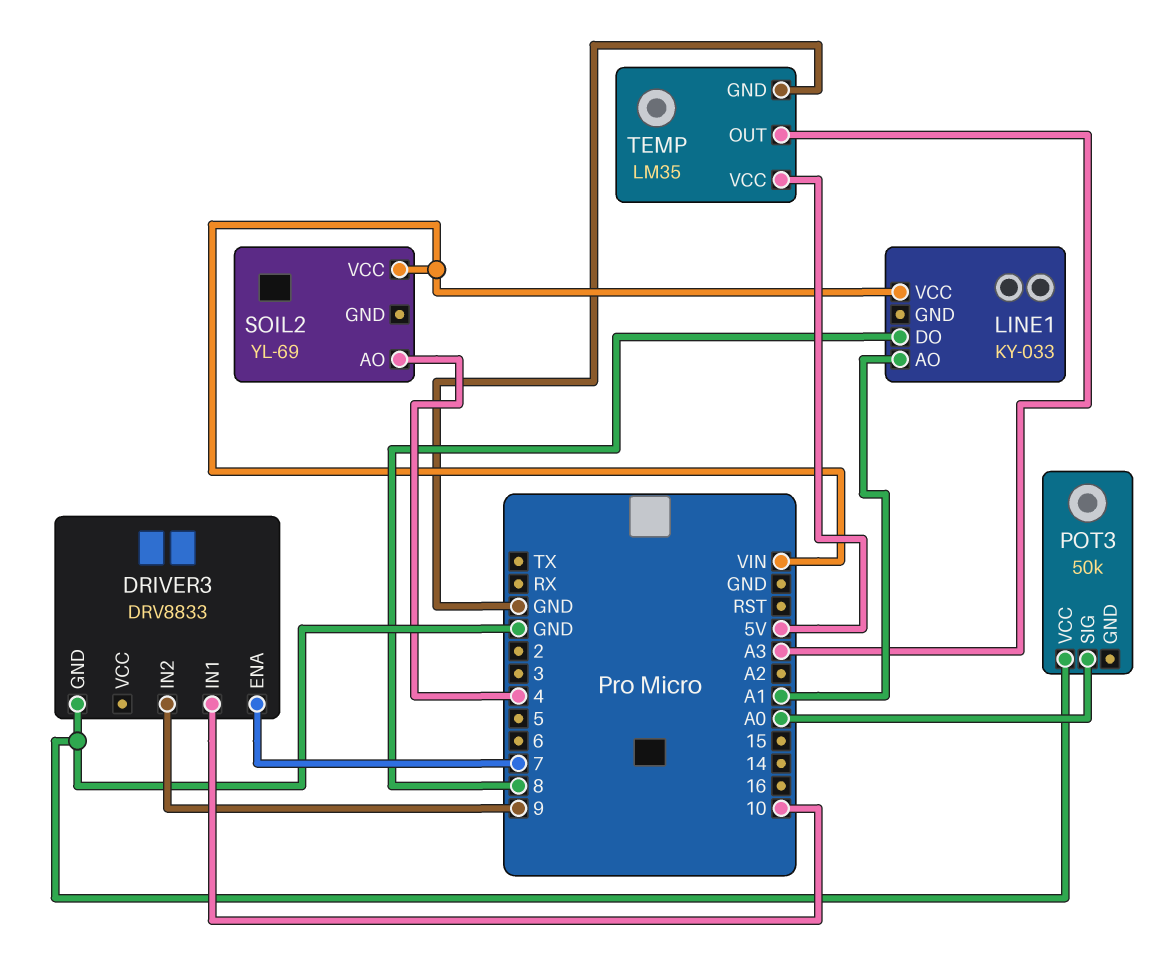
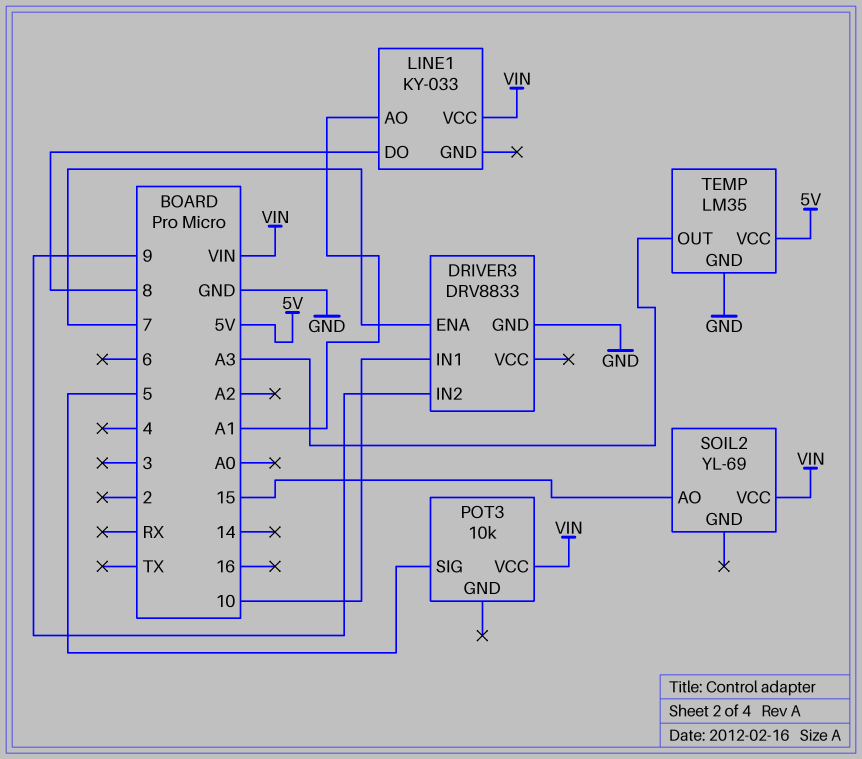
POT3: 50k -> 10k
POT3 pin SIG: A0 -> 5
POT3 pin VCC: GND -> VIN
SOIL2 pin AO: 4 -> 15

